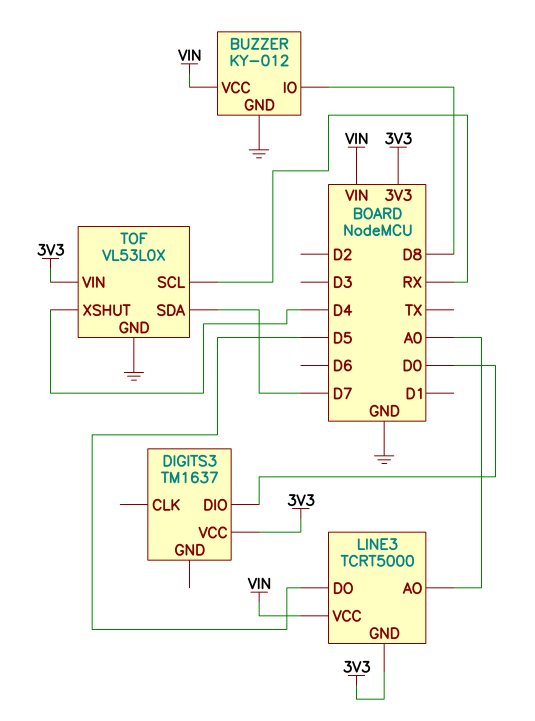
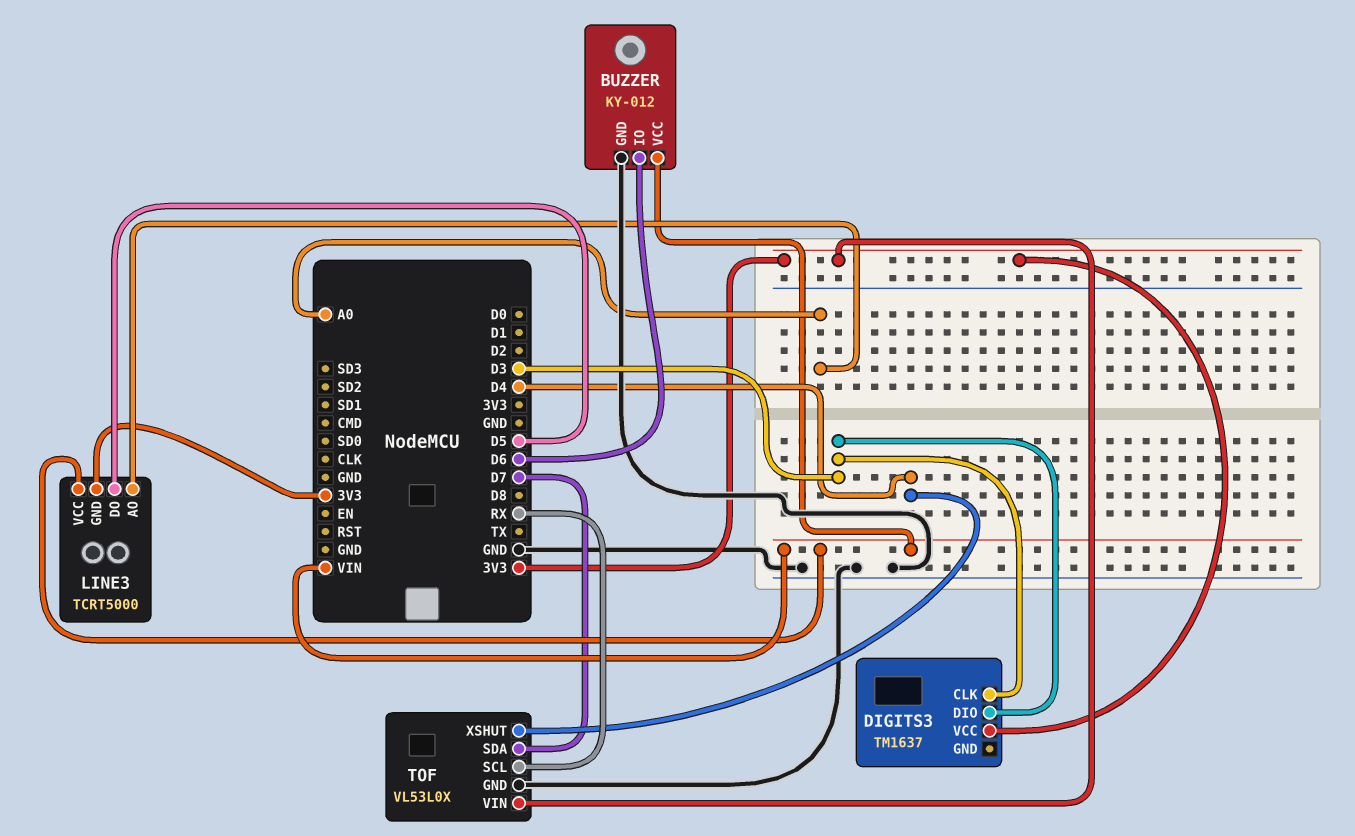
BUZZER pin IO: D8 -> D6
DIGITS3 pin CLK: none -> D3
DIGITS3 pin DIO: D0 -> D3

